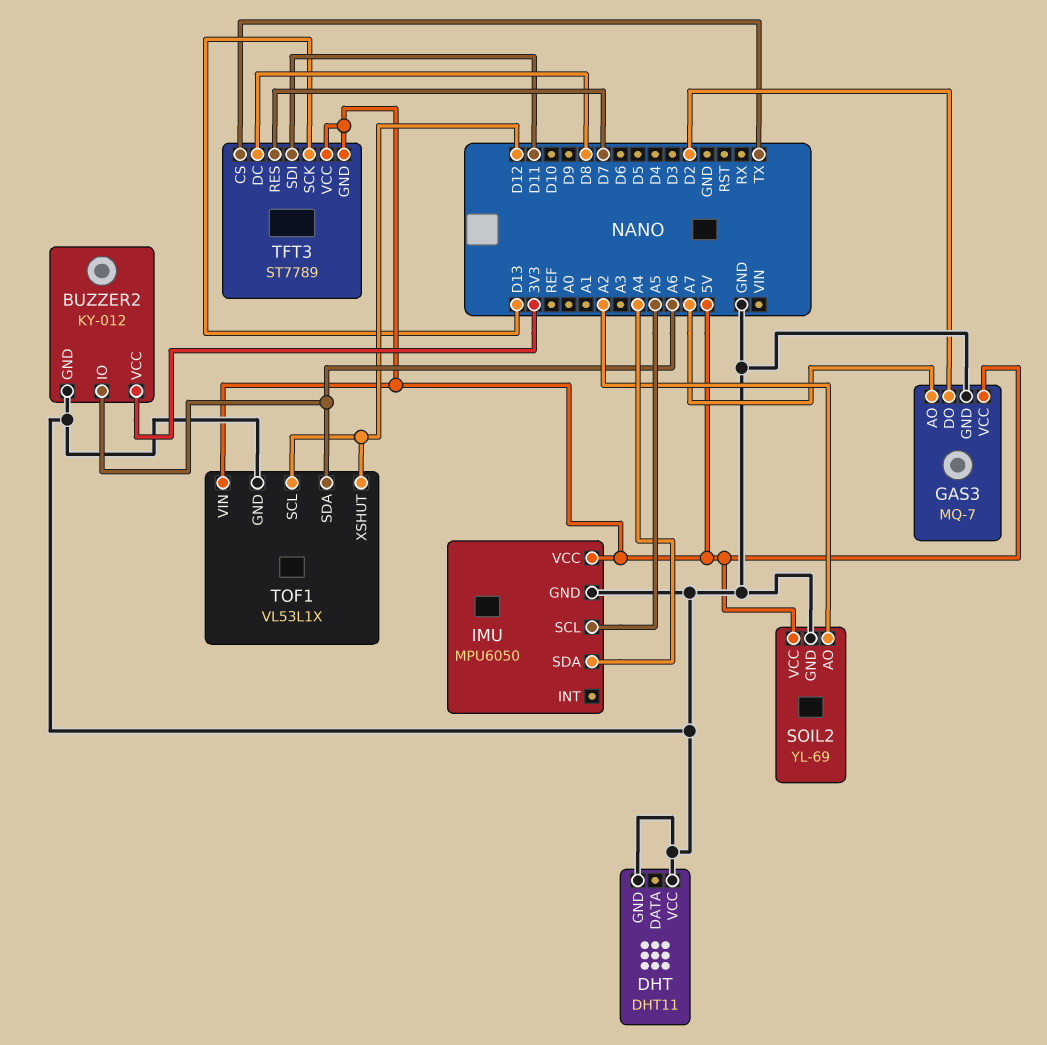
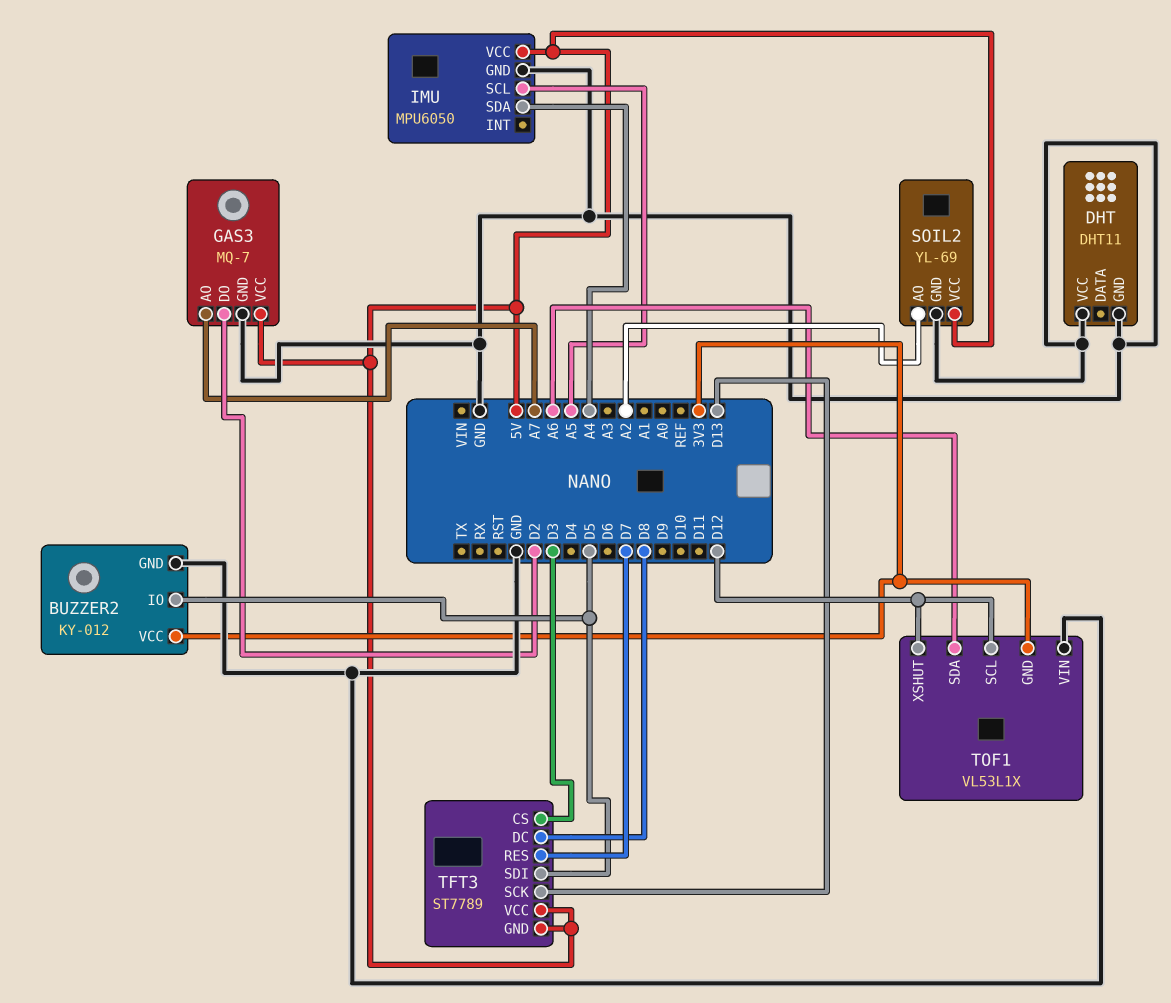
BUZZER2 pin IO: A6 -> D5
TFT3 pin CS: TX -> D3
TFT3 pin SDI: D11 -> D5
TOF1 pin GND: GND -> 3V3
TOF1 pin VIN: 5V -> GND

